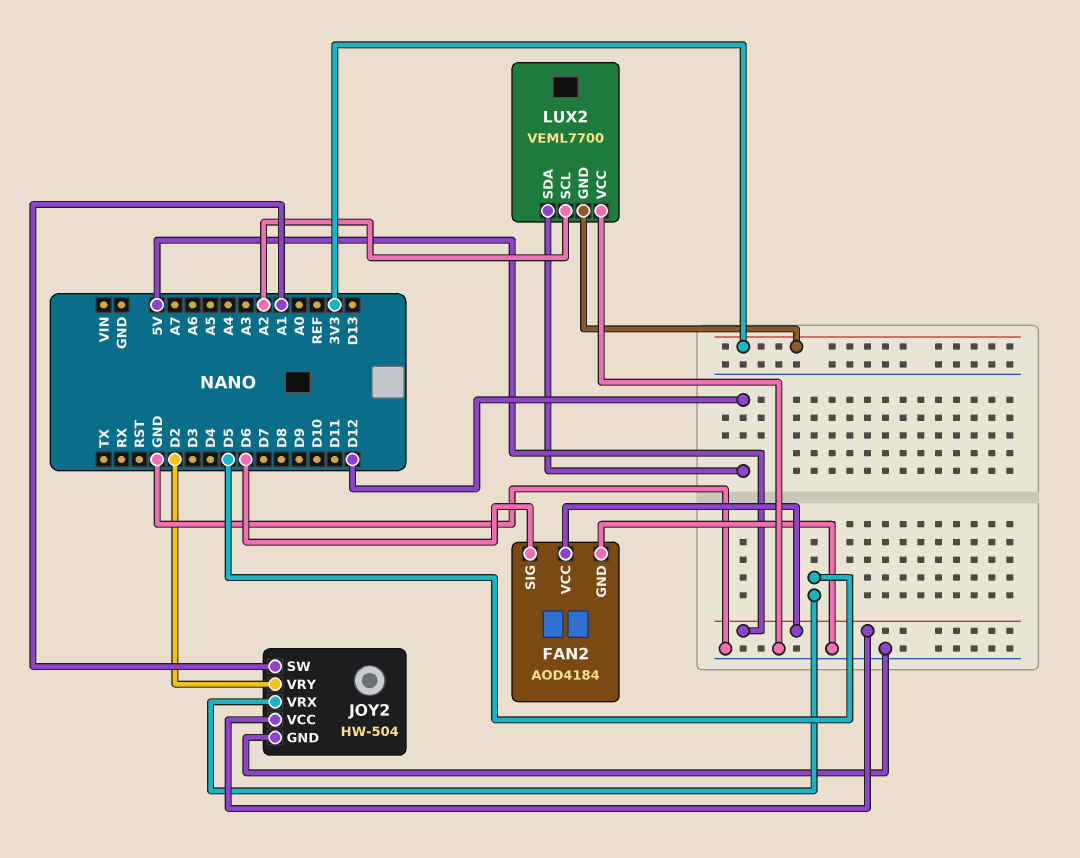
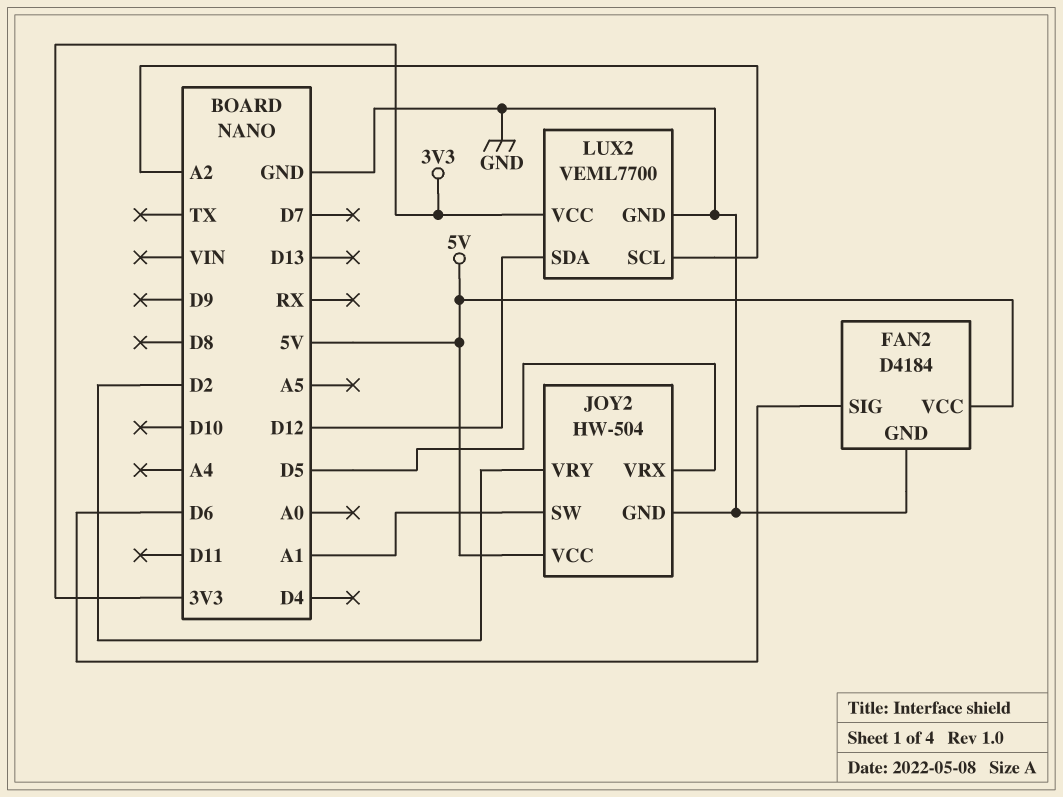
FAN2: AOD4184 -> D4184
LUX2 pin GND: 3V3 -> GND
LUX2 pin VCC: GND -> 3V3

